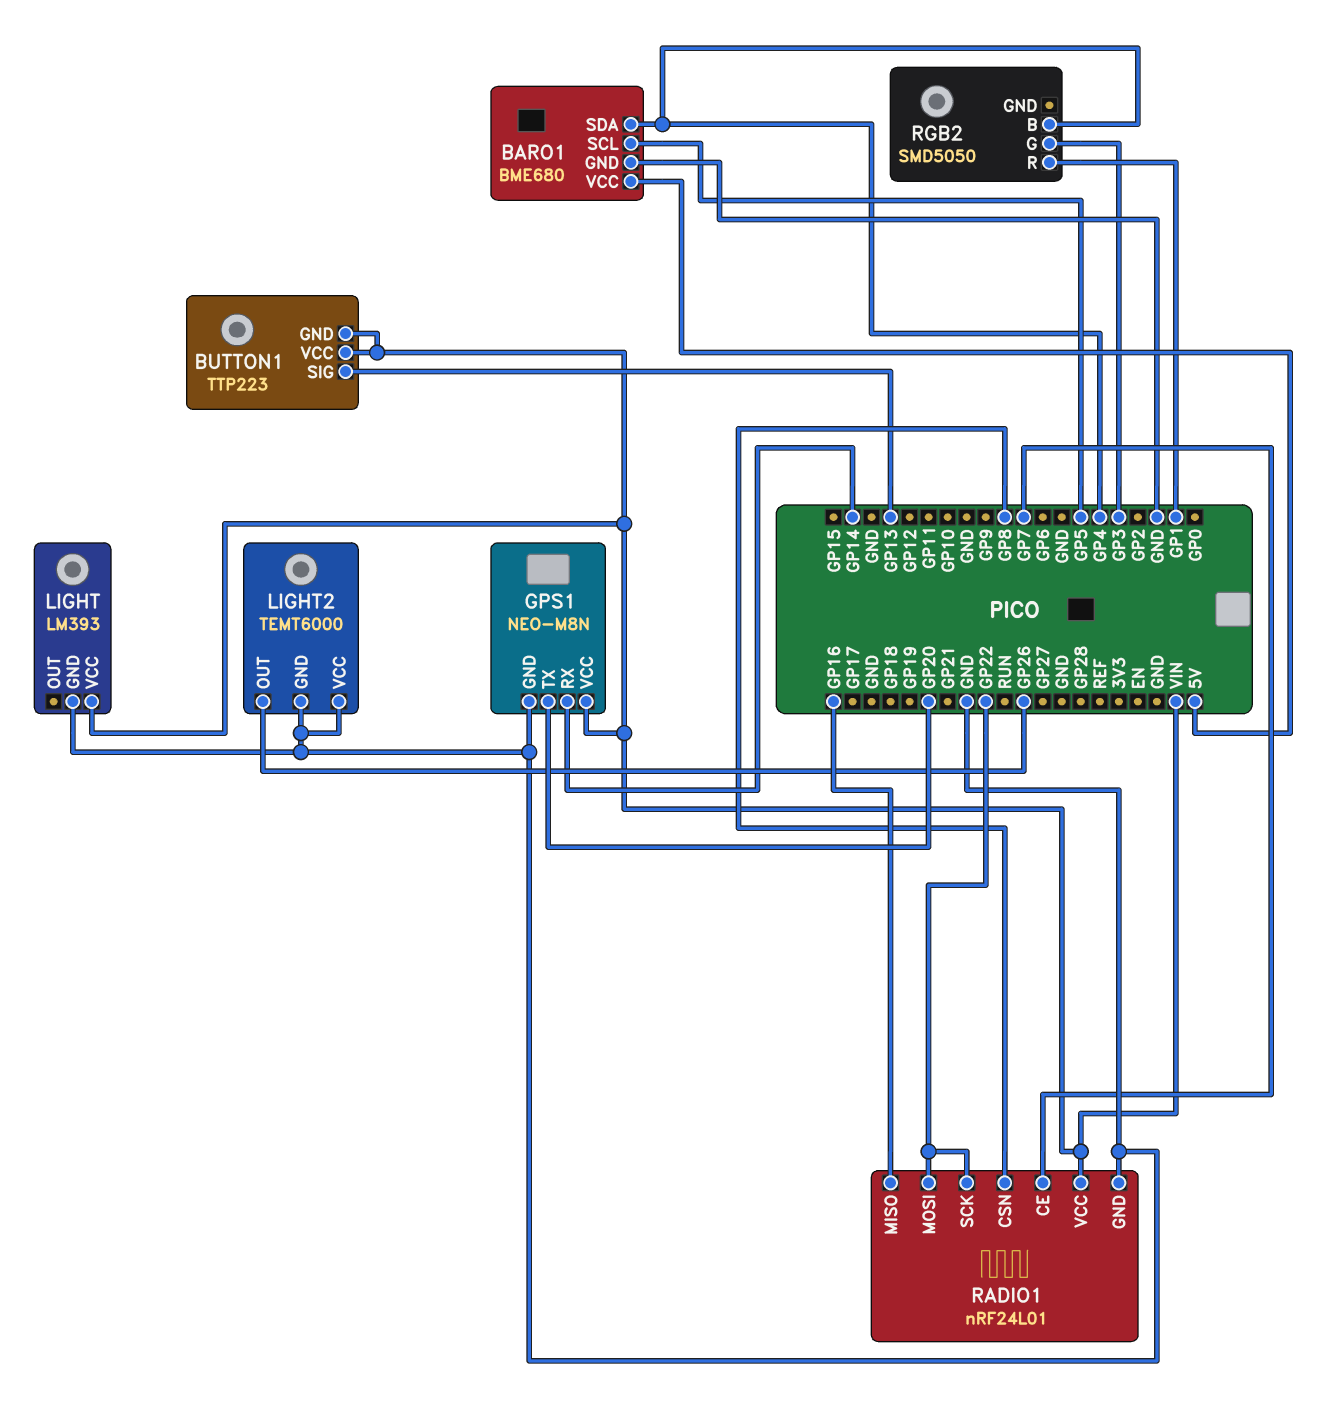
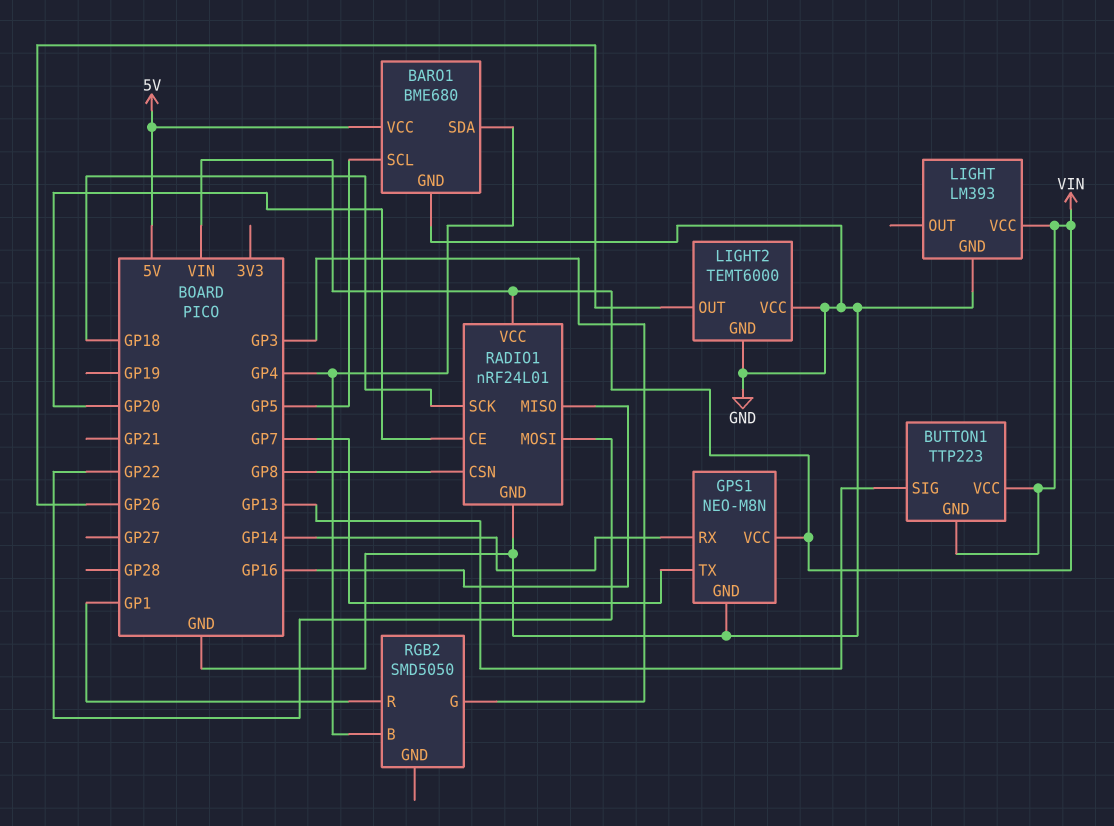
GPS1 pin TX: GP20 -> GP7
RADIO1 pin CE: GP7 -> GP20
RADIO1 pin SCK: GP22 -> GP18

